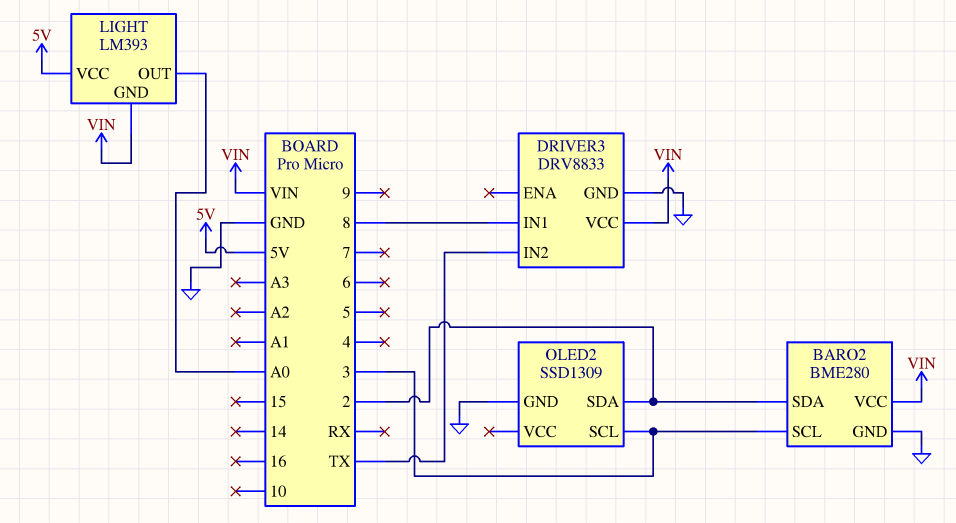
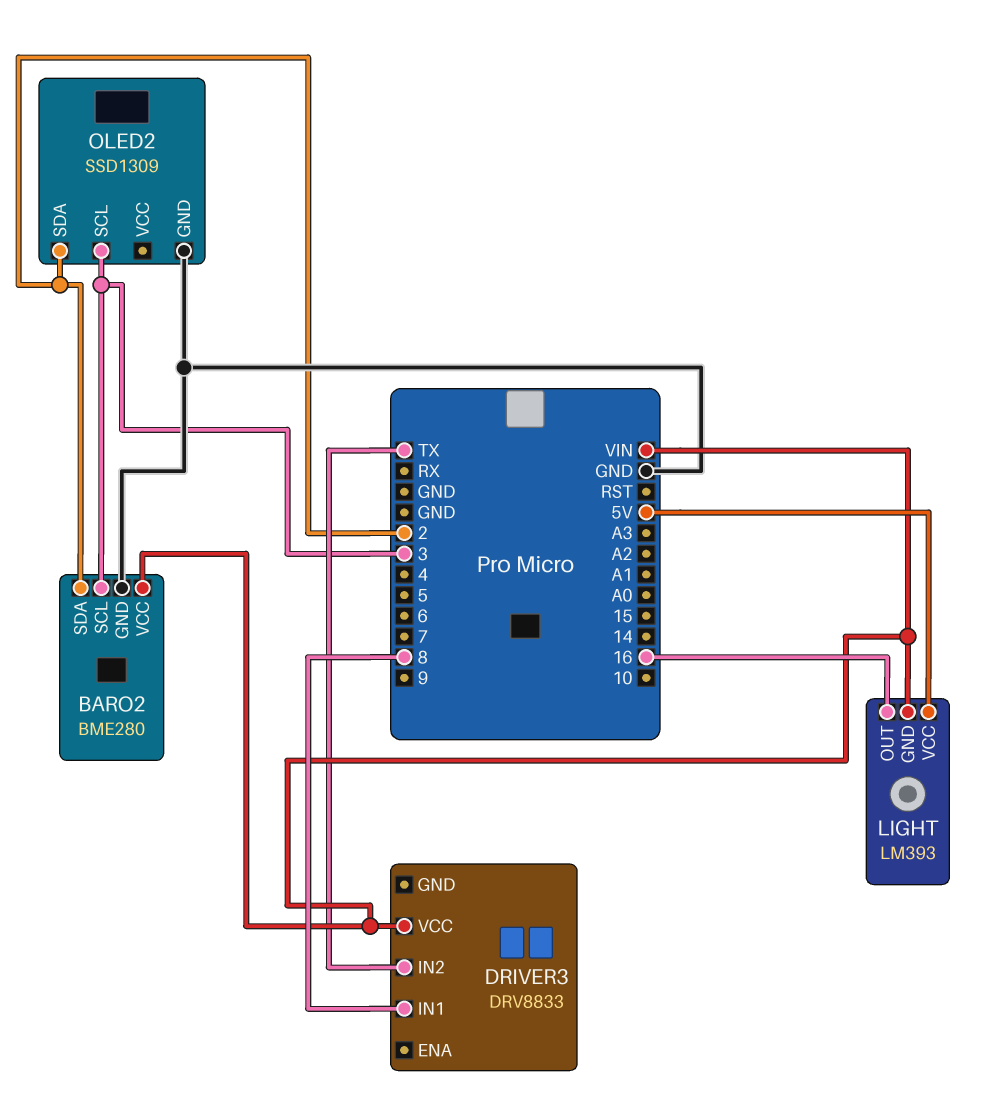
DRIVER3 pin GND: GND -> none
LIGHT pin OUT: A0 -> 16

